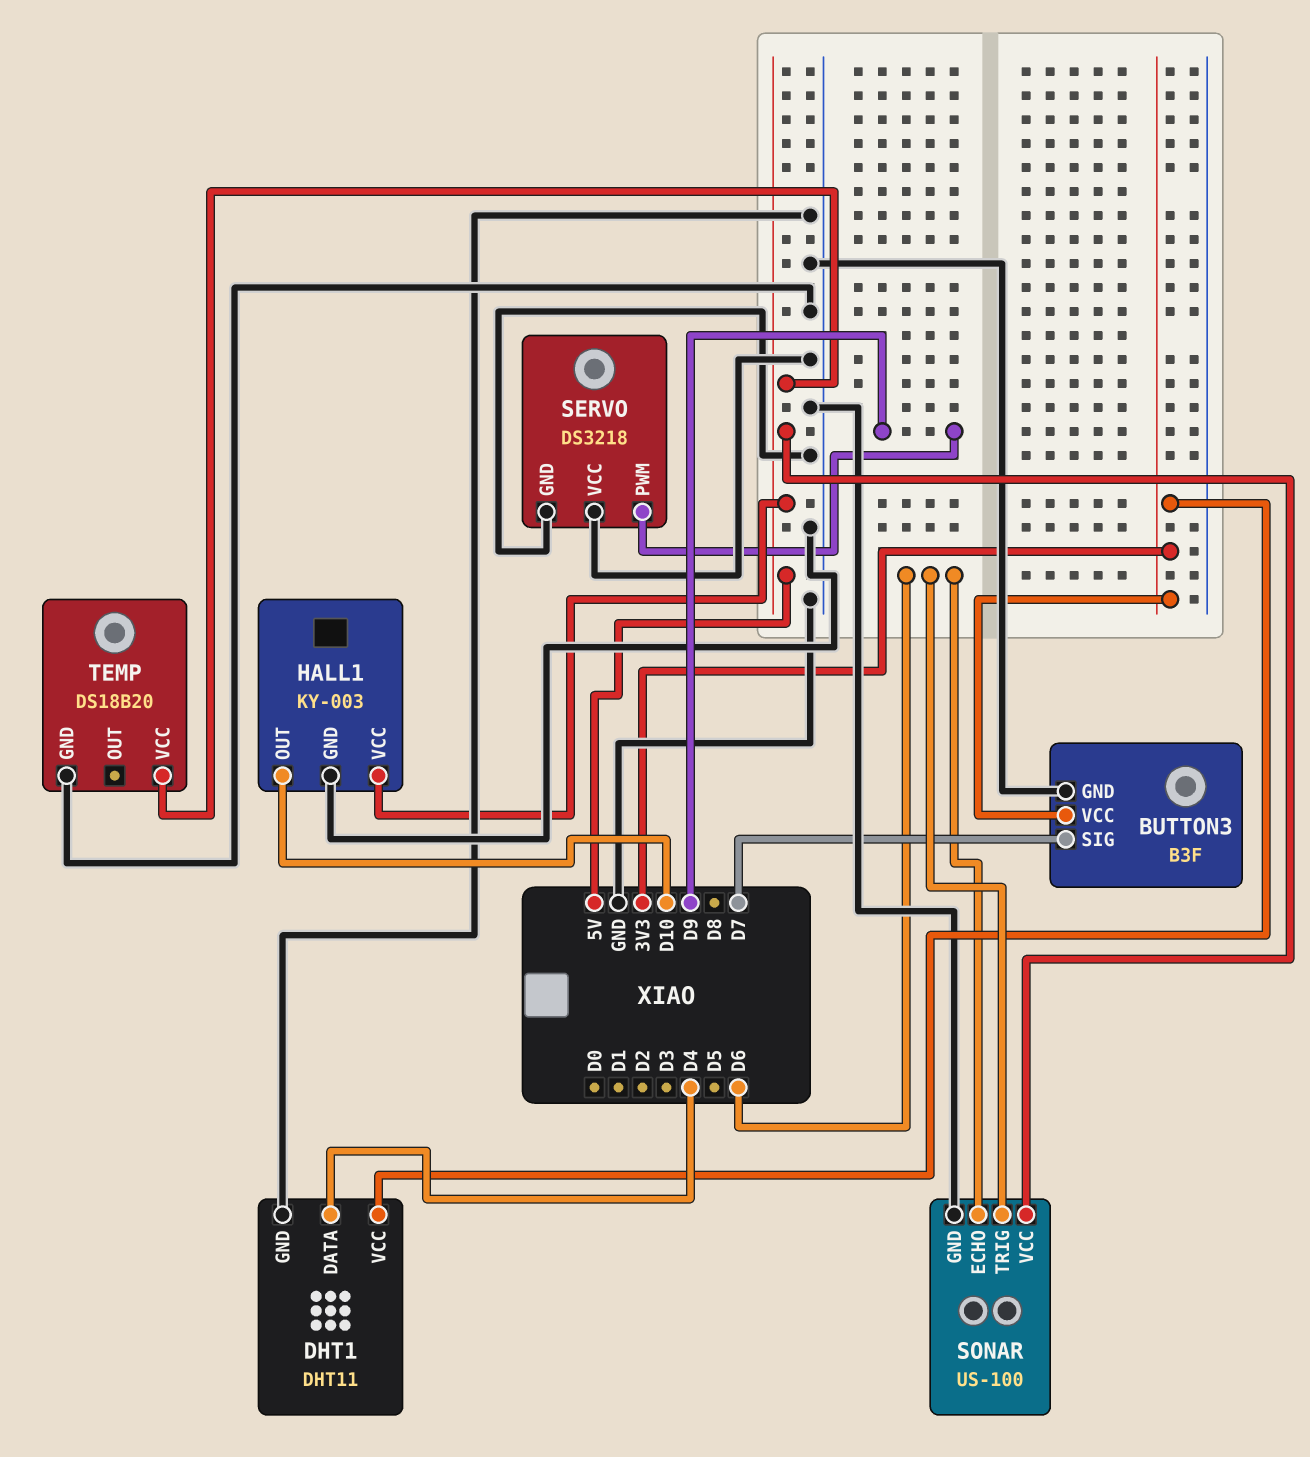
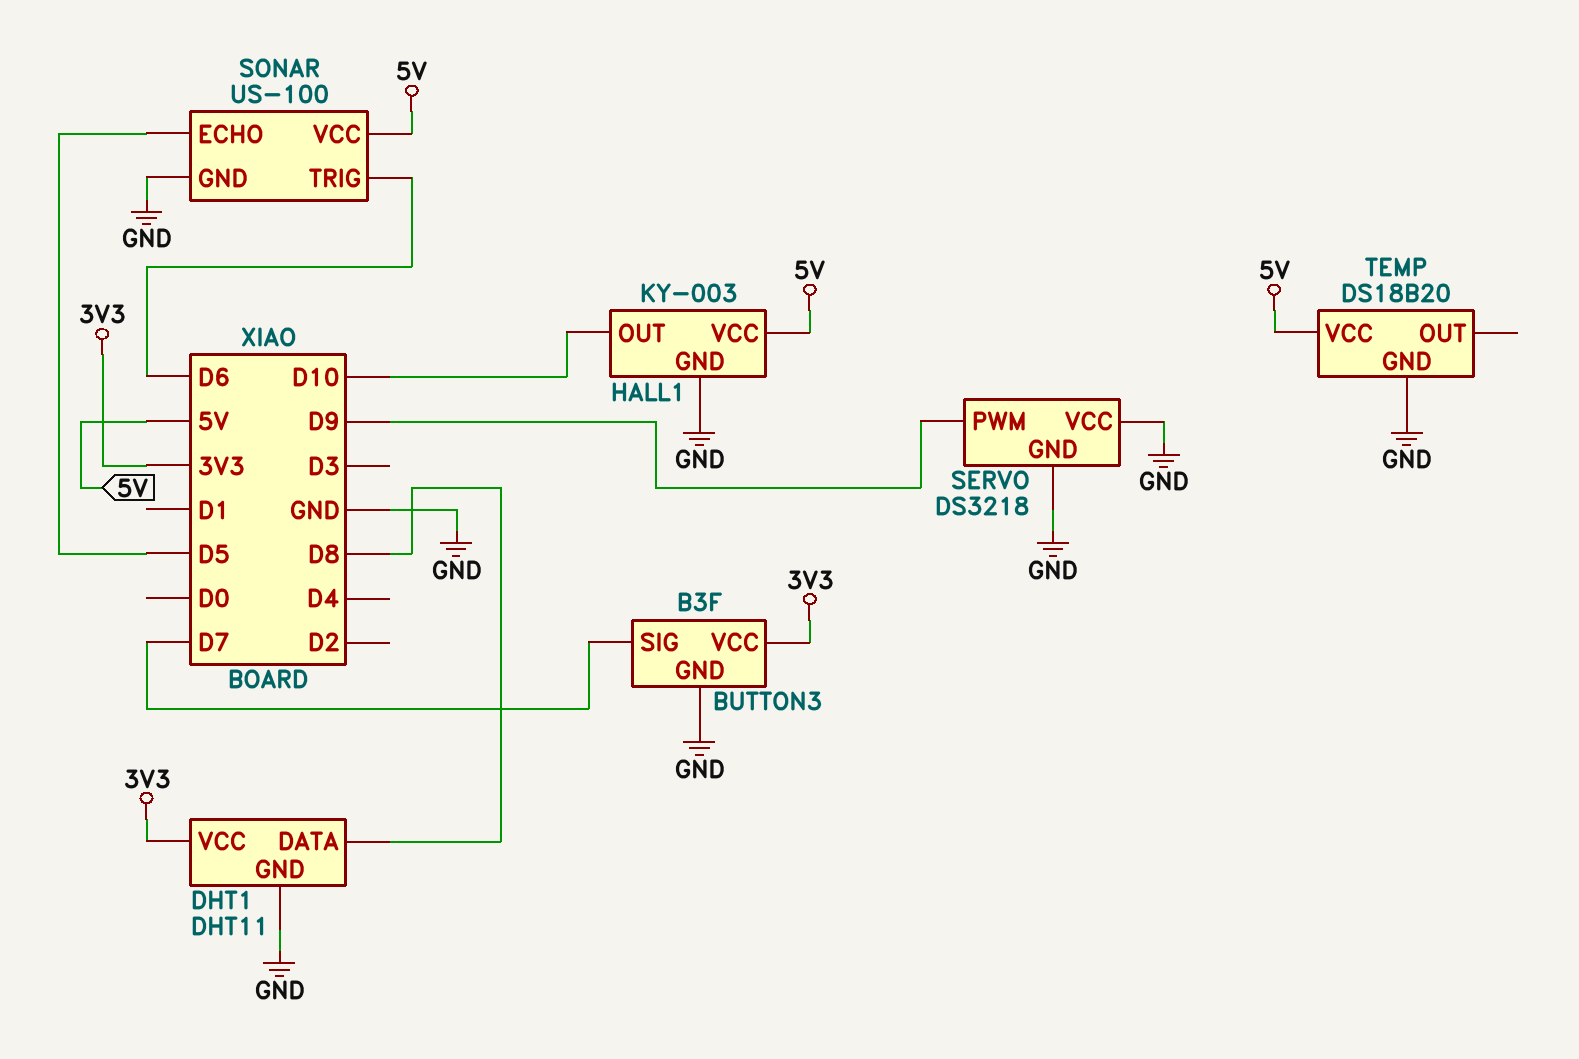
DHT1 pin DATA: D4 -> D8
SONAR pin ECHO: D6 -> D5

